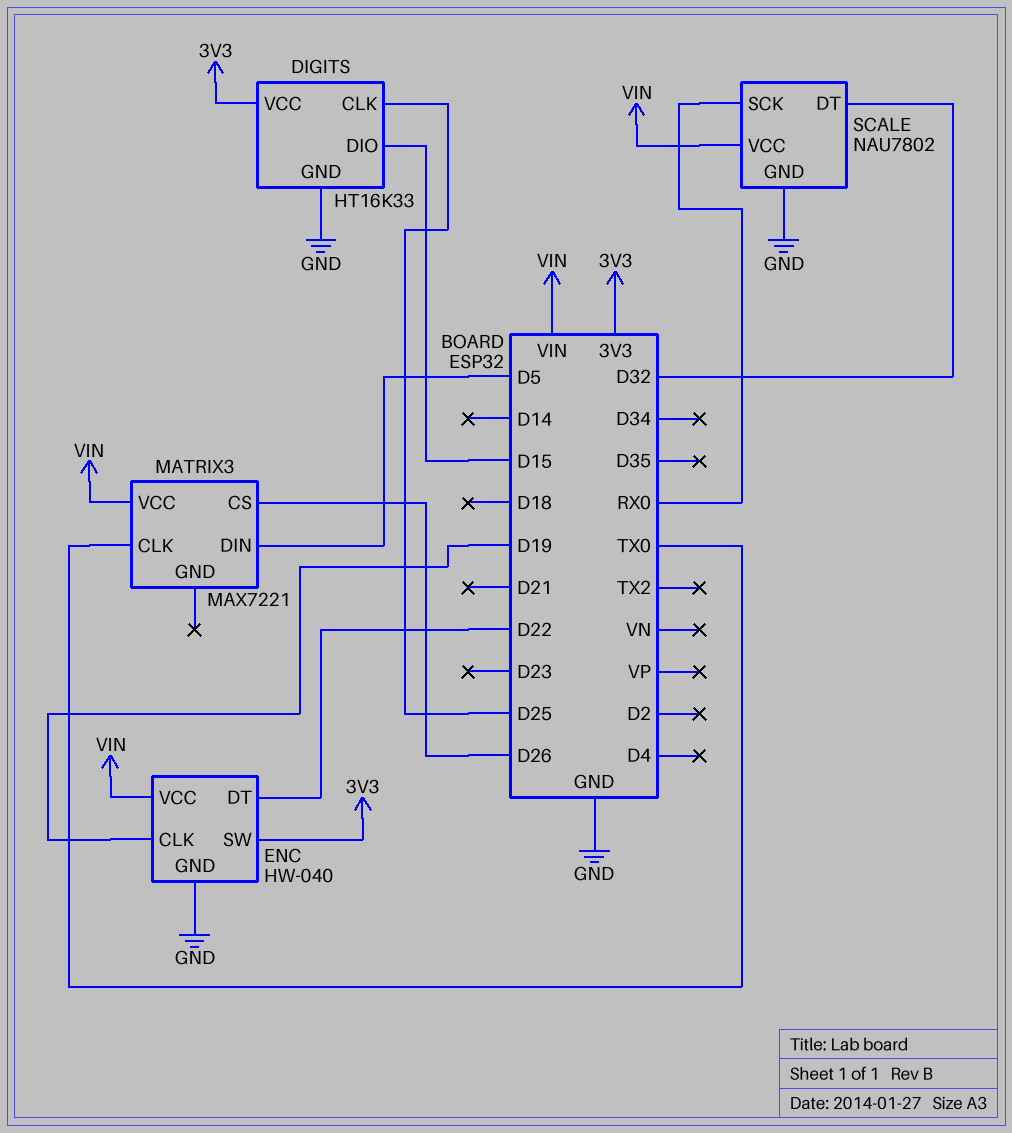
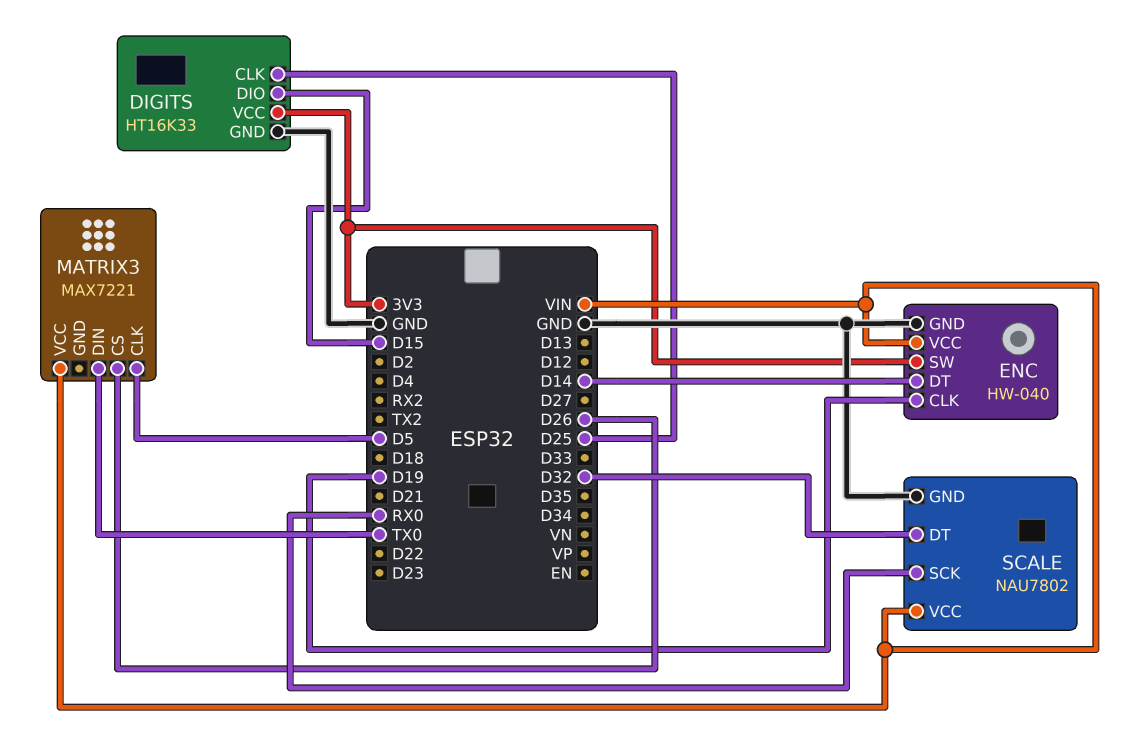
ENC pin DT: D22 -> D14
MATRIX3 pin CLK: TX0 -> D5
MATRIX3 pin DIN: D5 -> TX0

